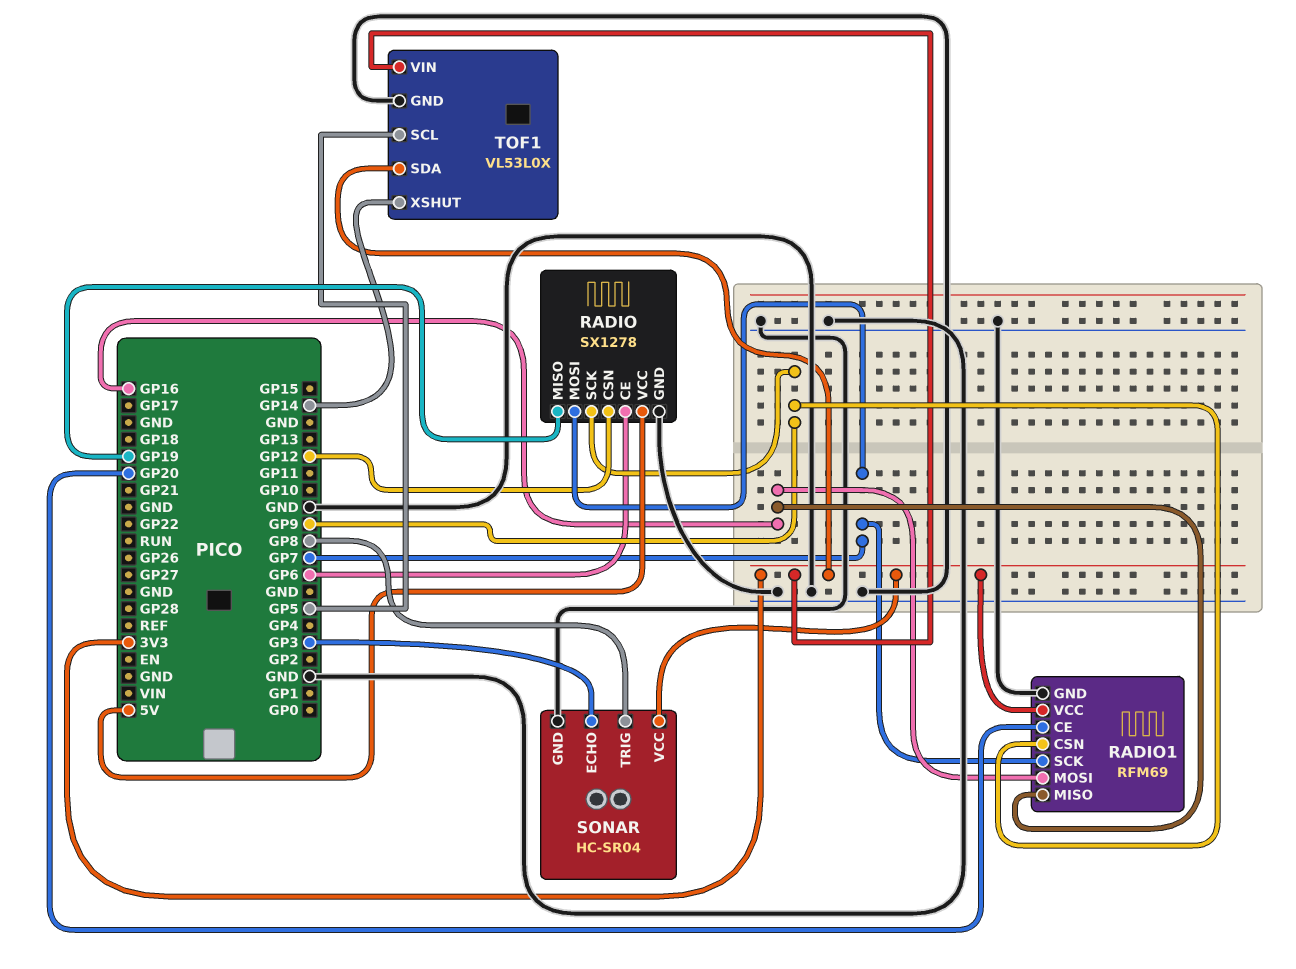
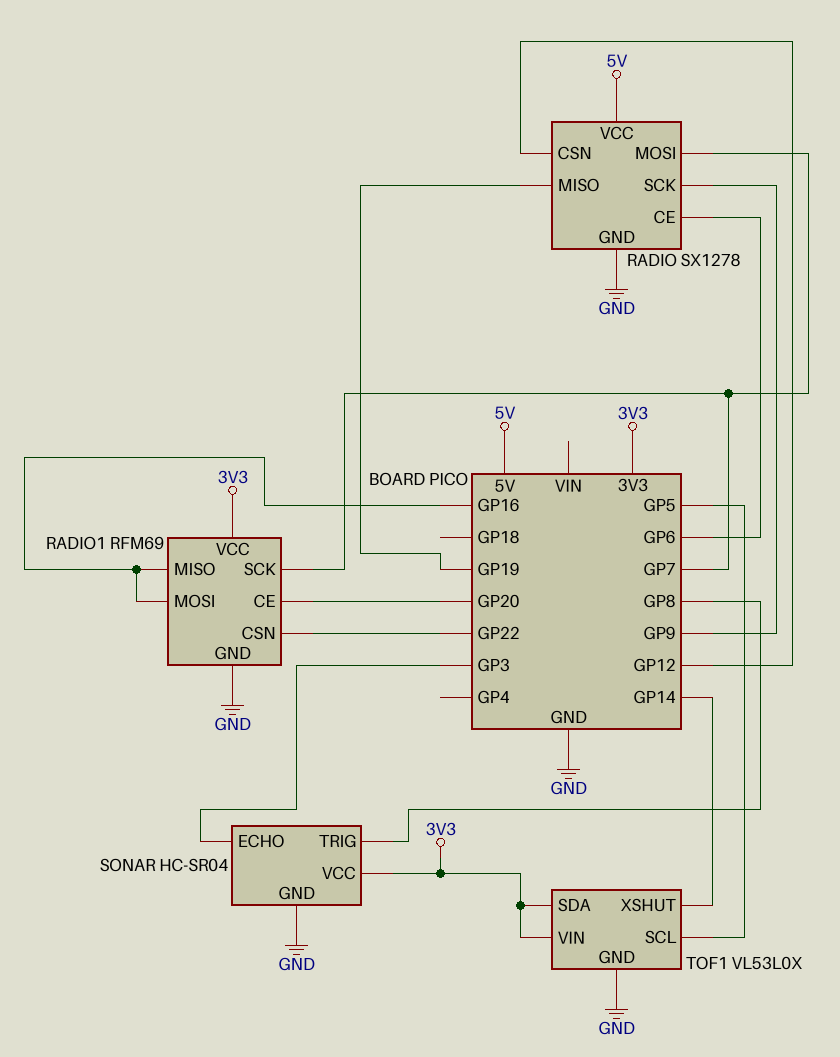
RADIO1 pin CSN: GP9 -> GP22

